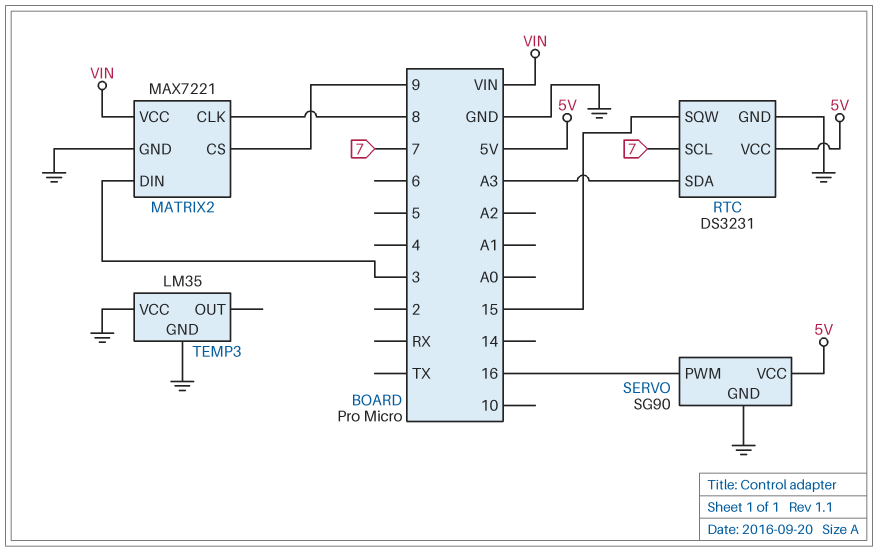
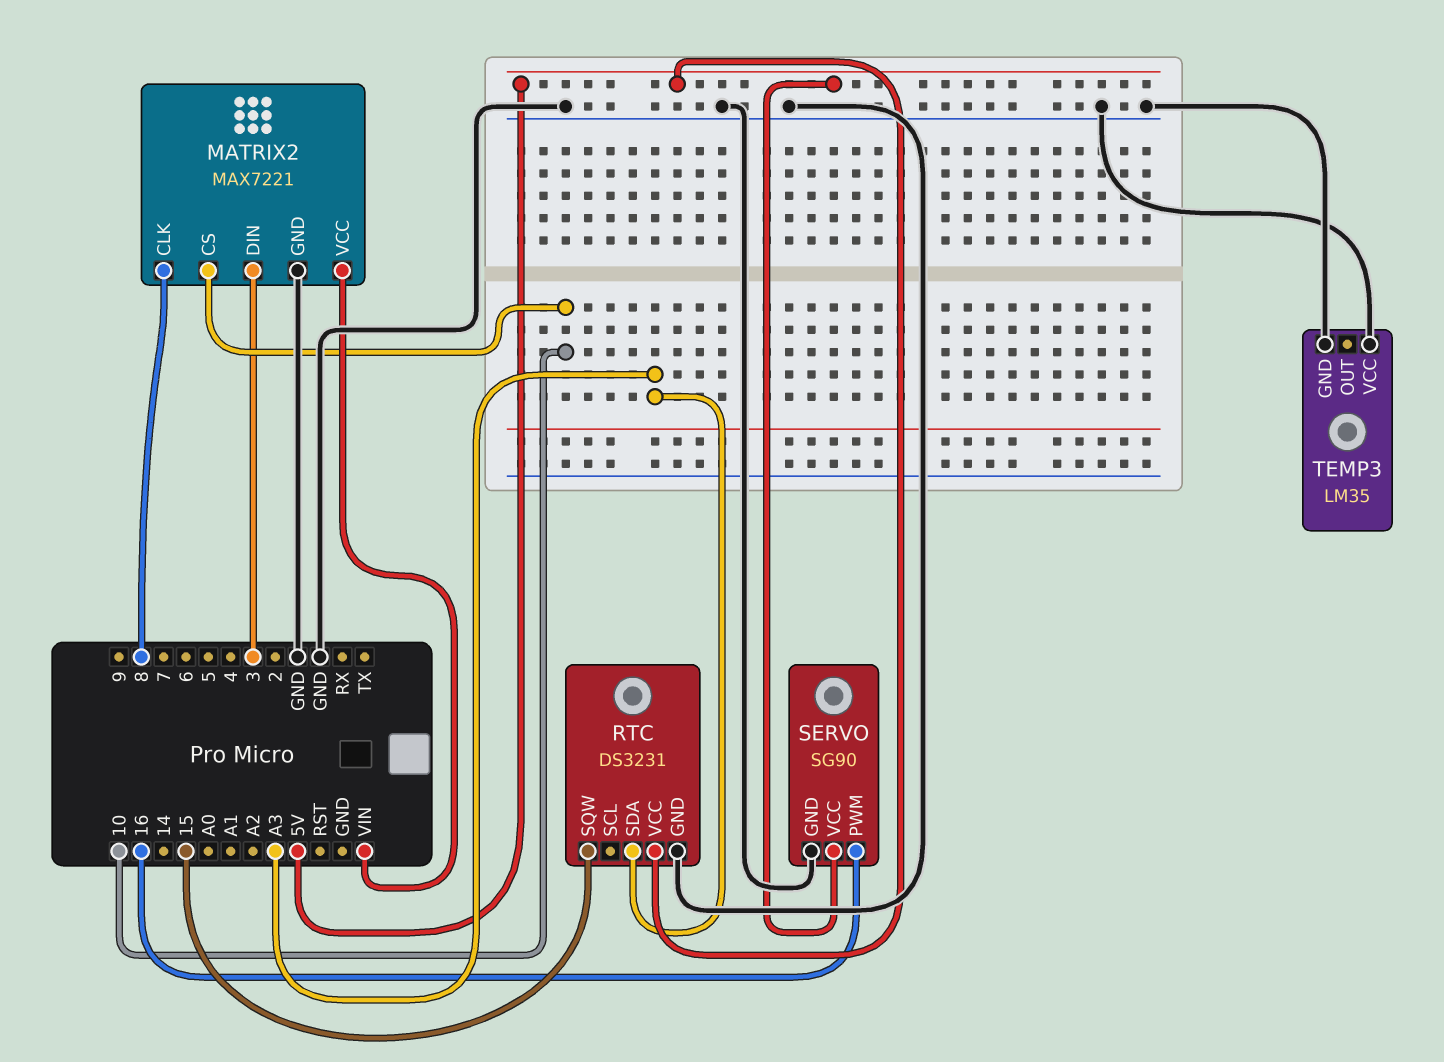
MATRIX2 pin CS: 9 -> 10
RTC pin SCL: 7 -> none

